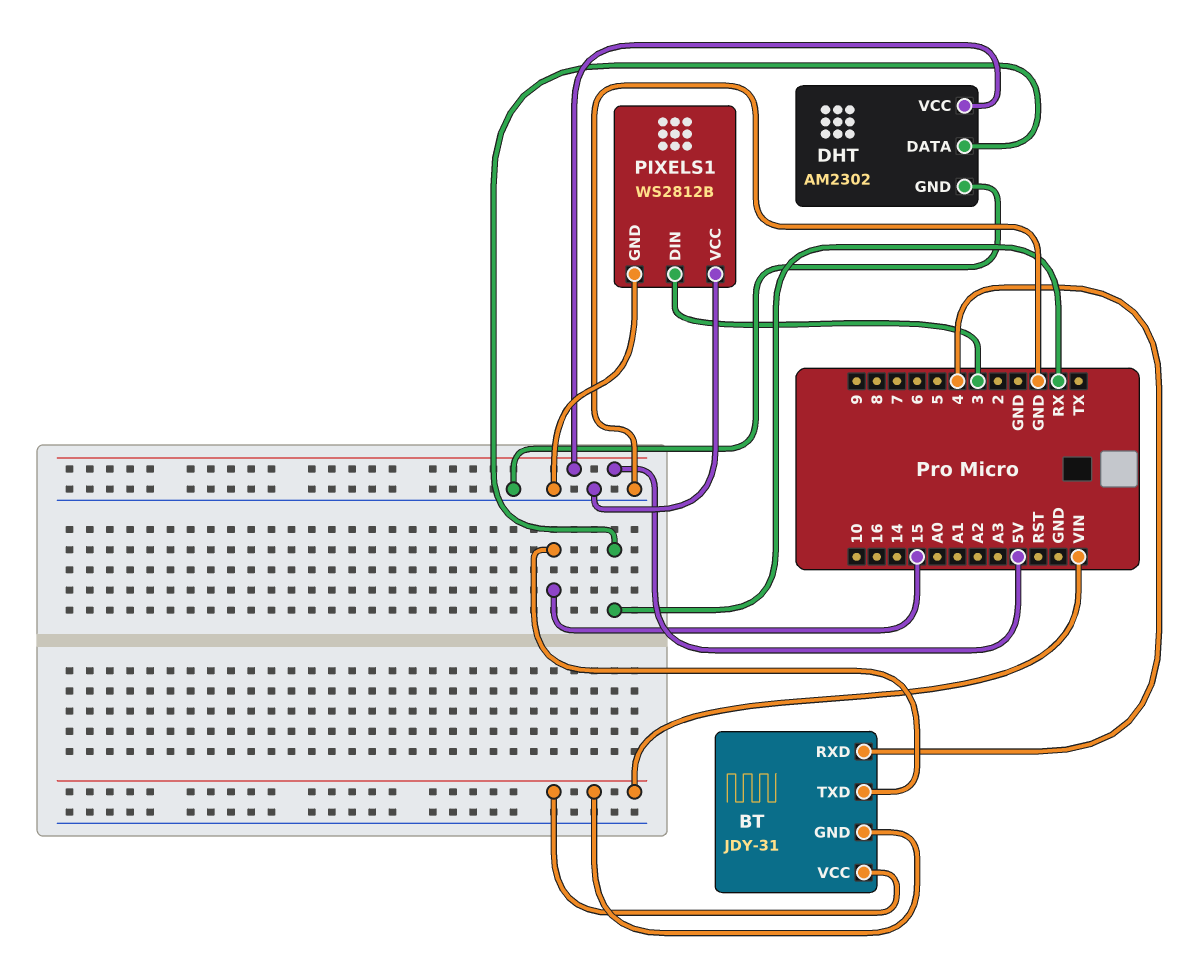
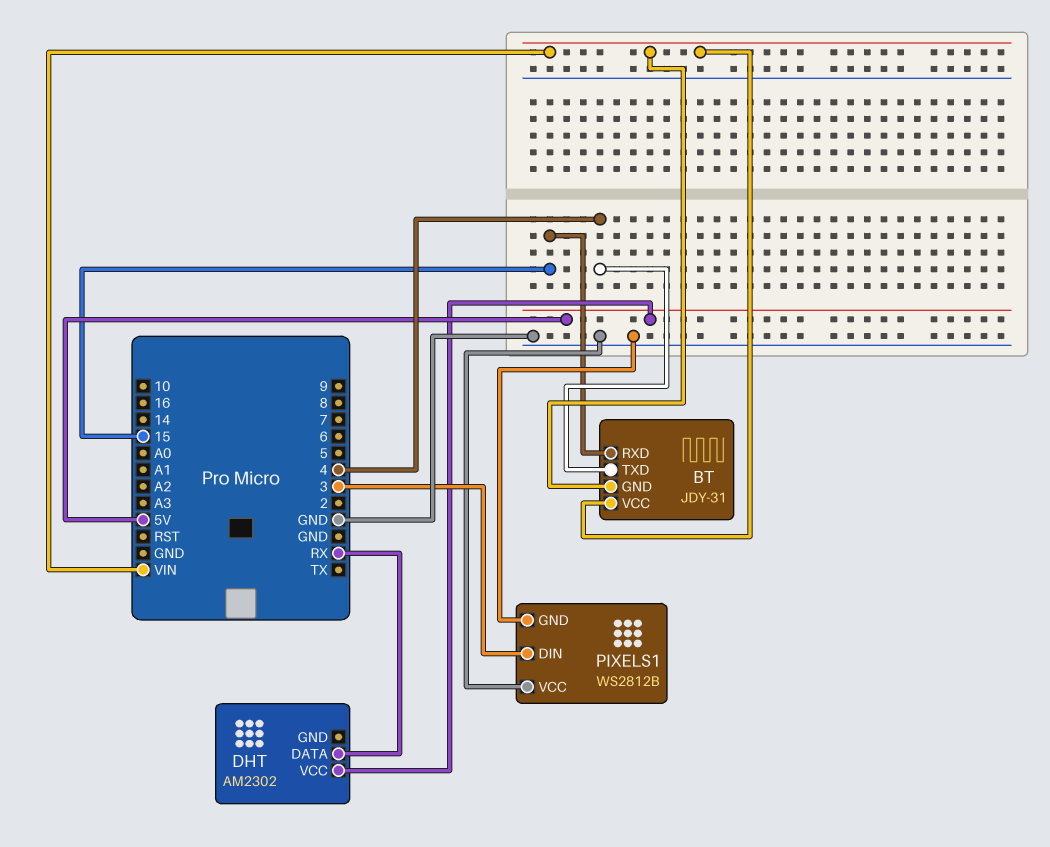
BT pin RXD: 4 -> 15
BT pin TXD: 15 -> 4
DHT pin GND: GND -> none

